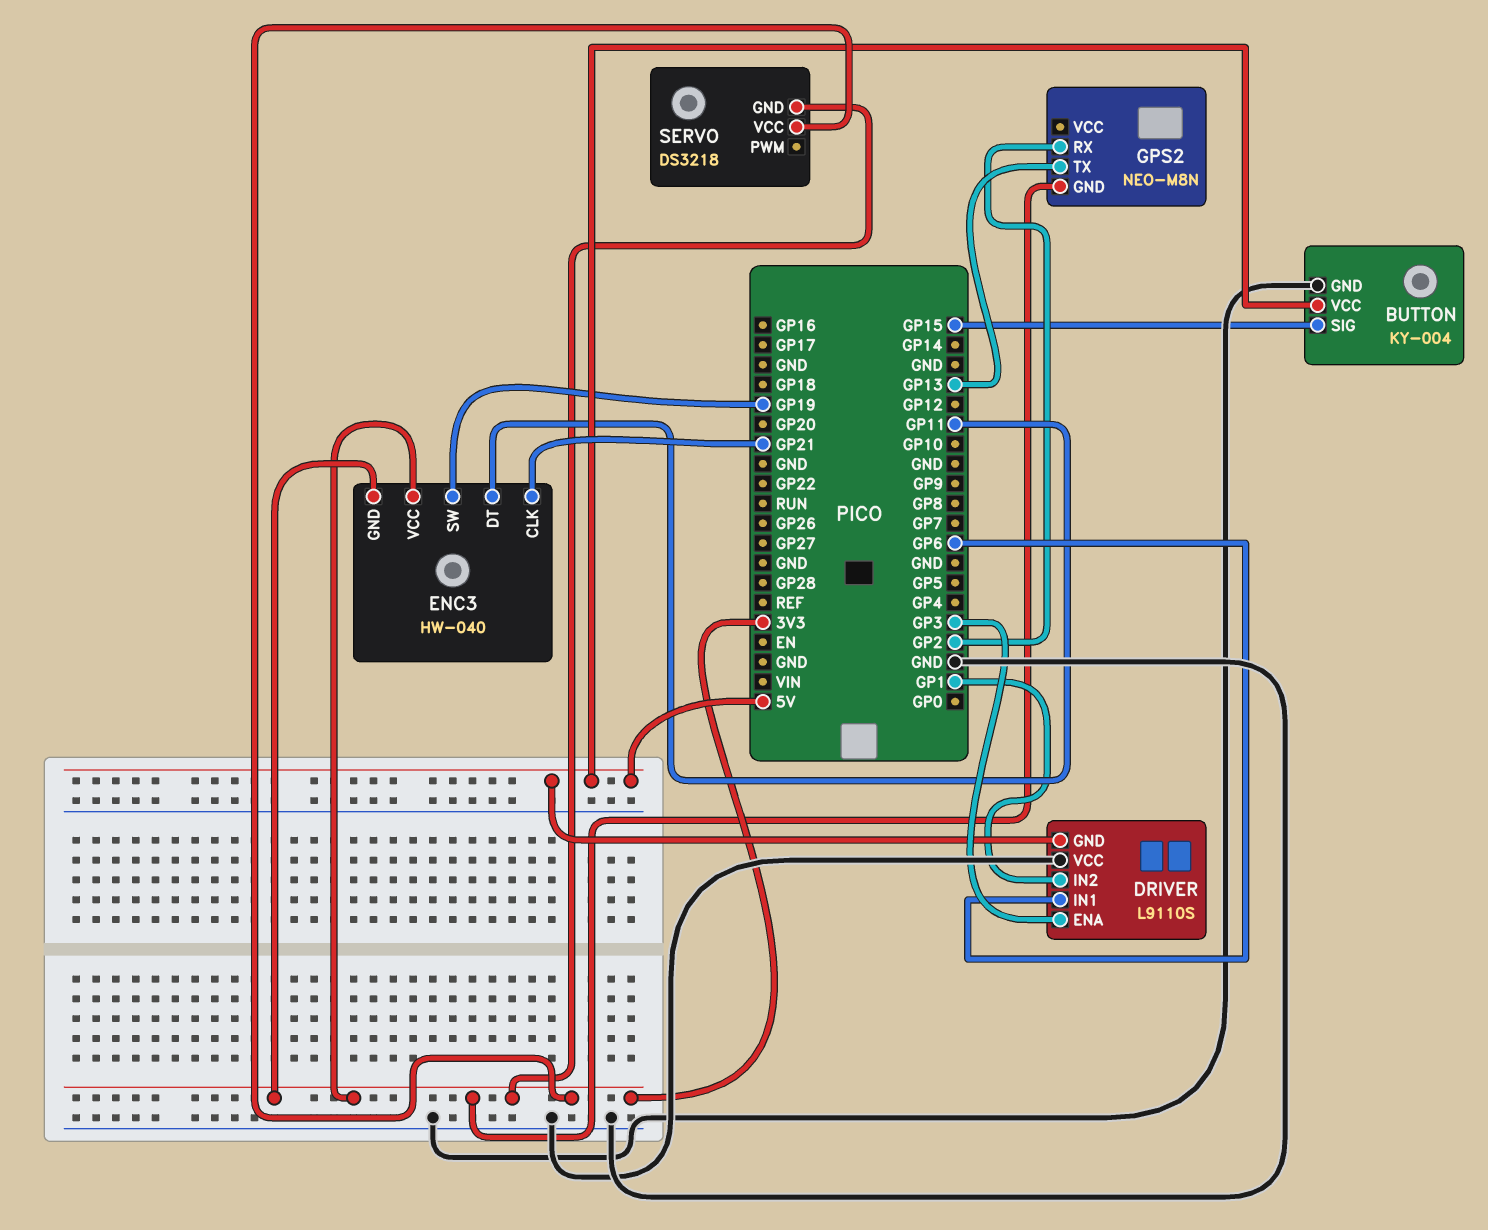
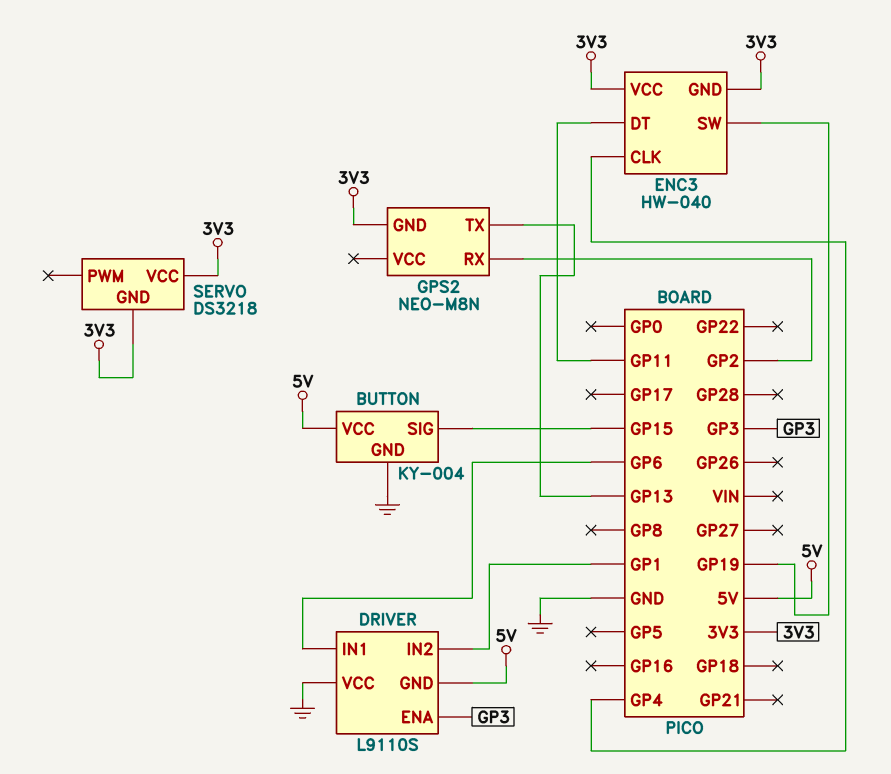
ENC3 pin CLK: GP21 -> GP4

